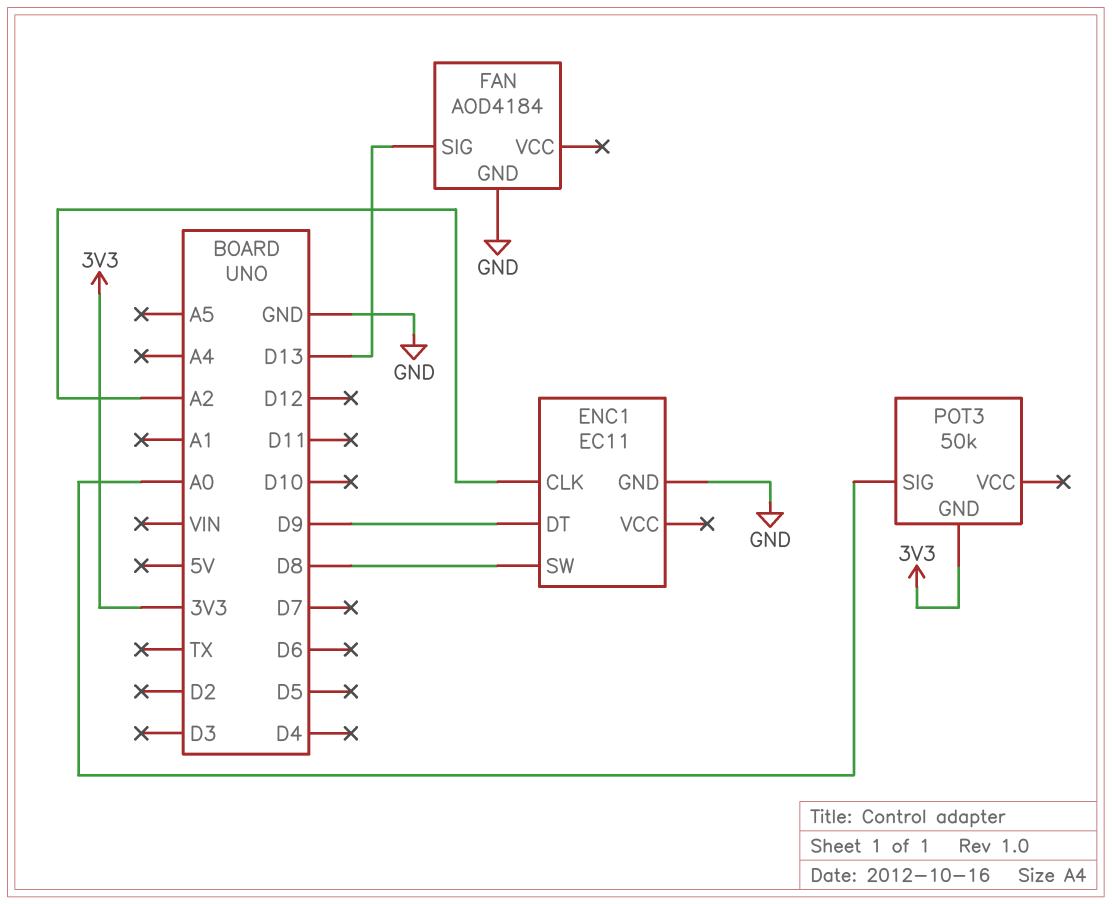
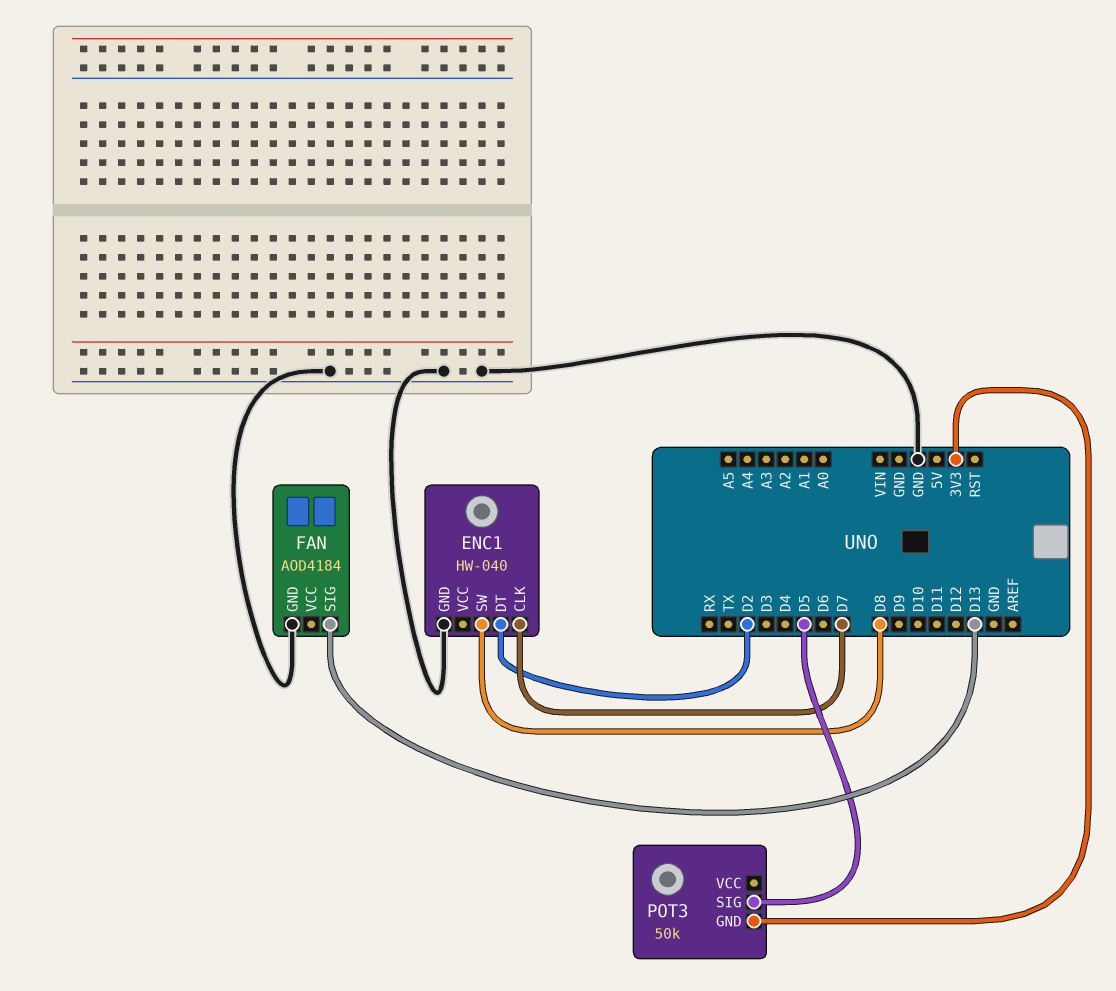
ENC1: EC11 -> HW-040
ENC1 pin CLK: A2 -> D7
ENC1 pin DT: D9 -> D2
POT3 pin SIG: A0 -> D5

